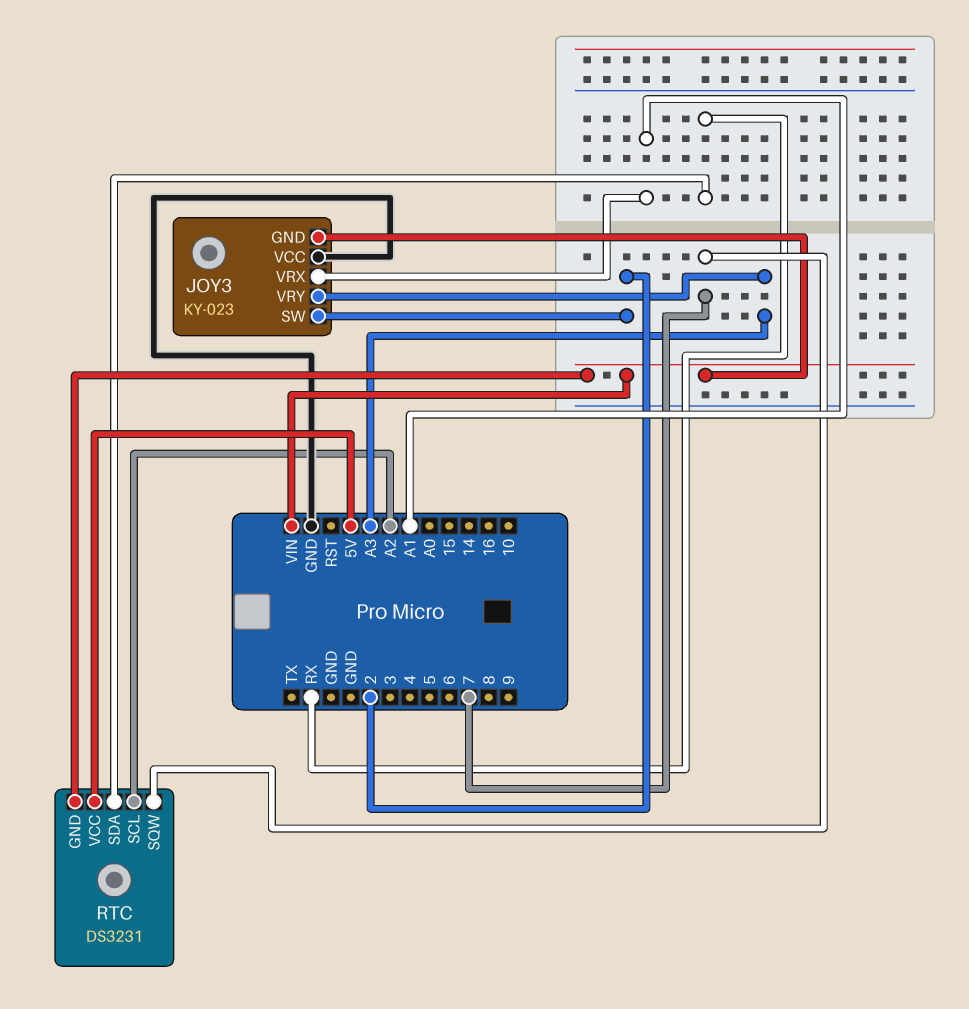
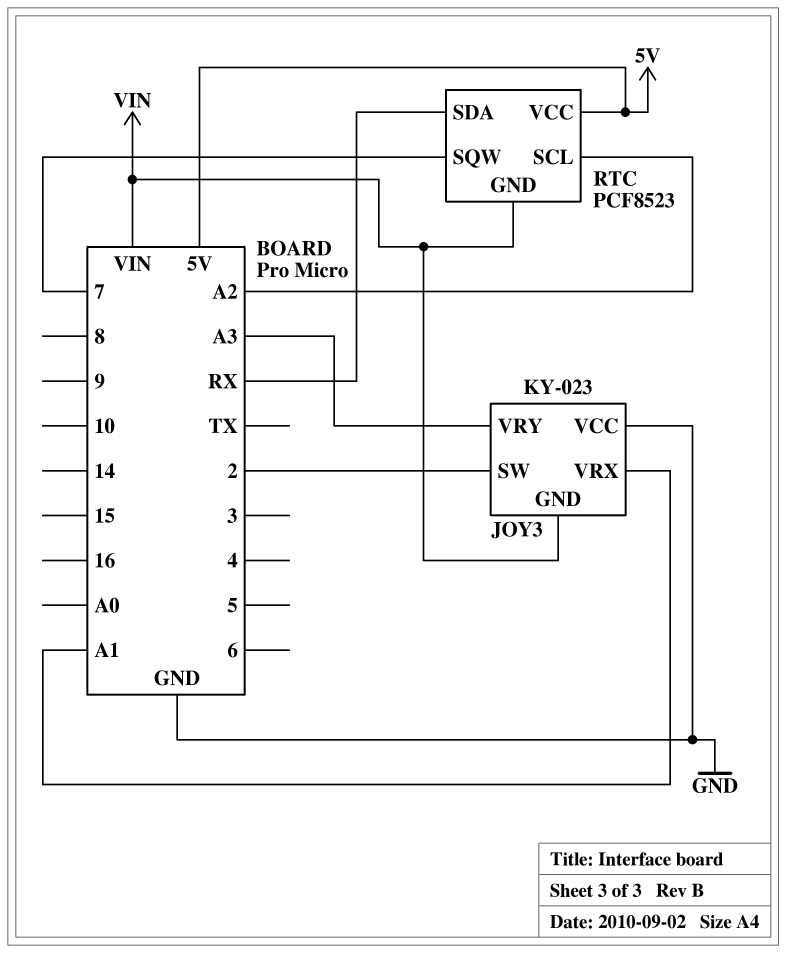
RTC: DS3231 -> PCF8523

